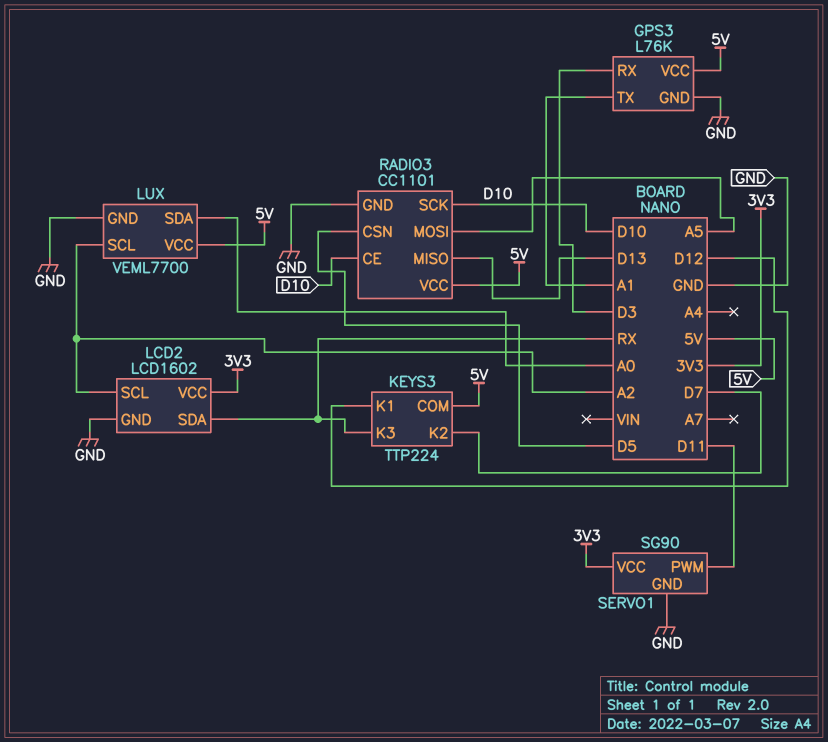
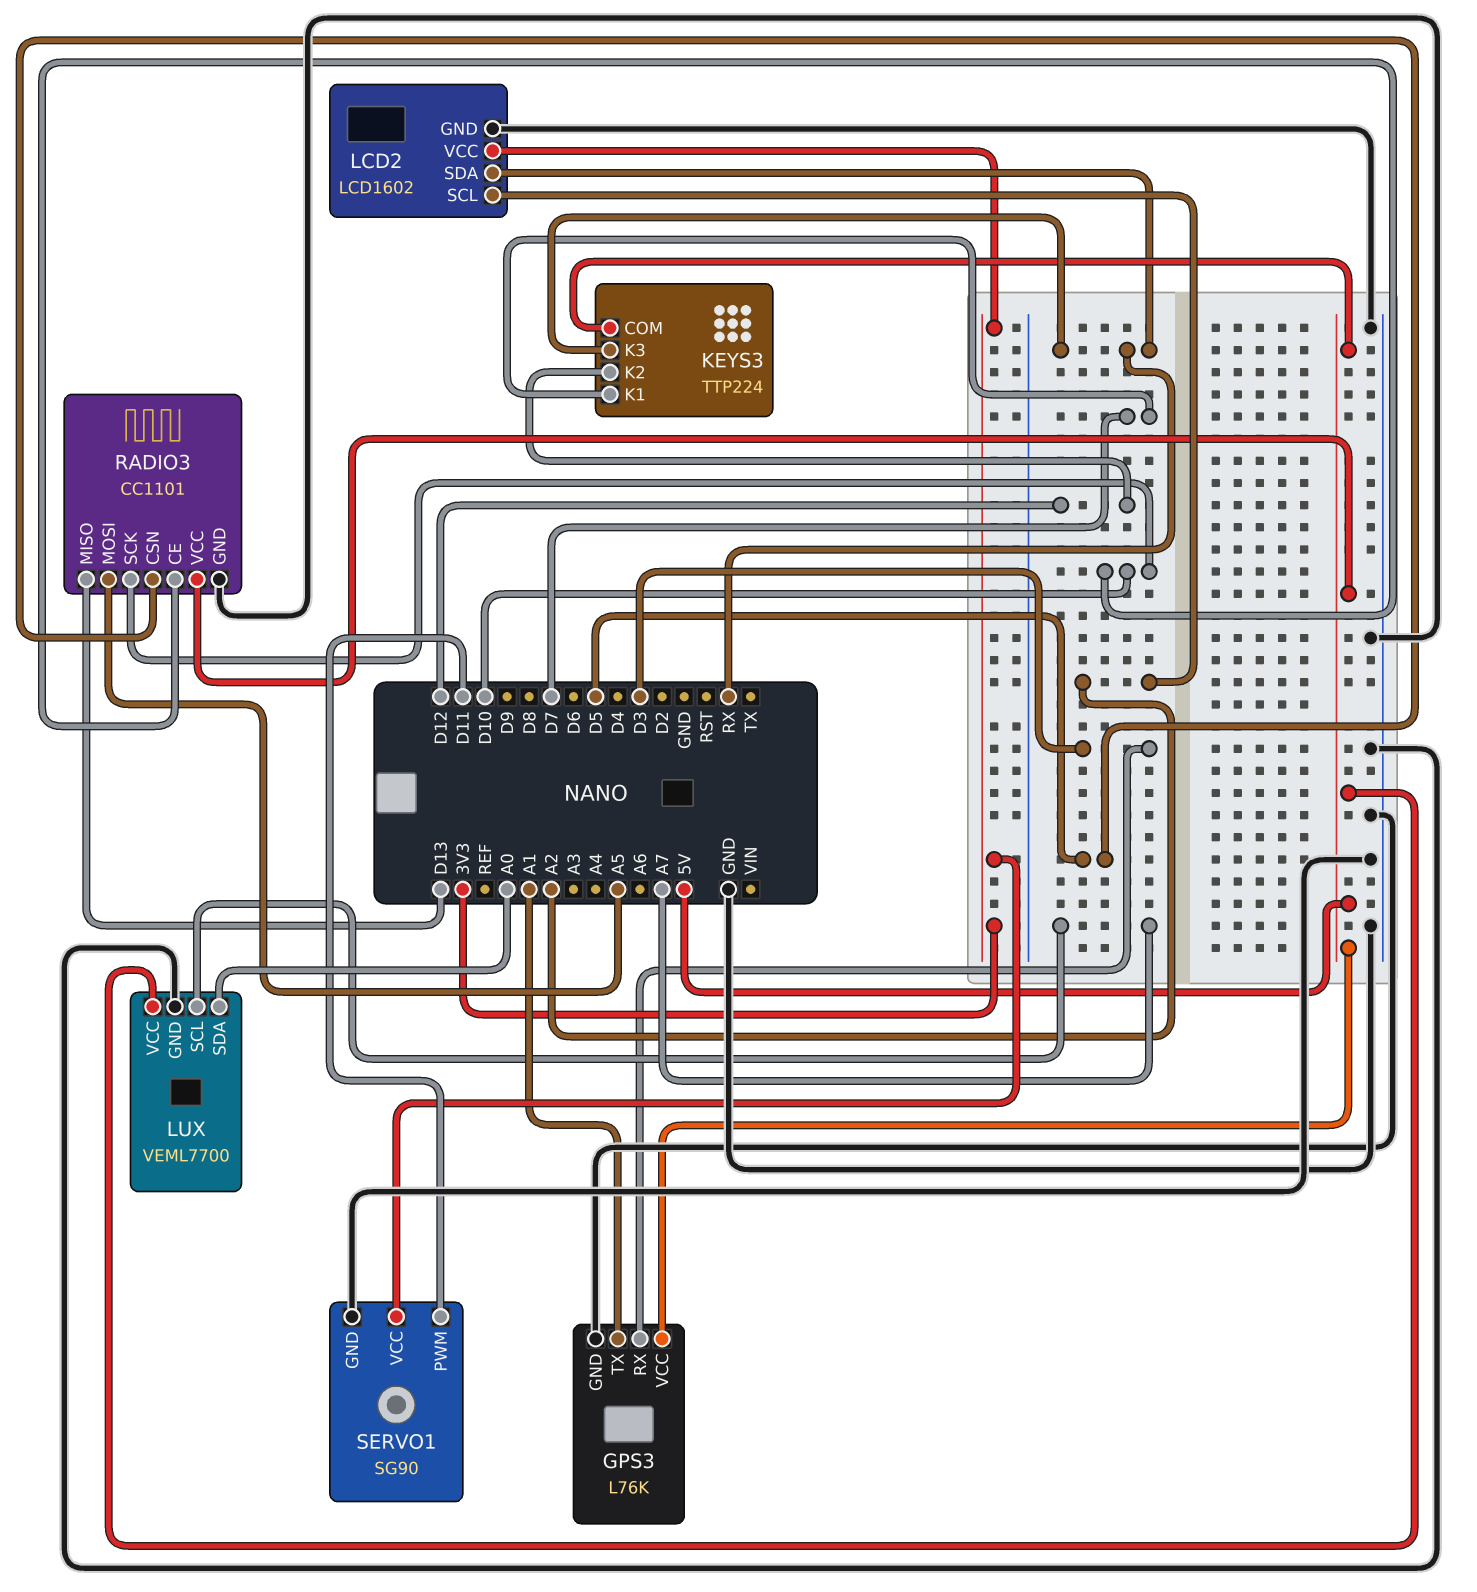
KEYS3 pin K1: D12 -> D7
KEYS3 pin K2: D7 -> D12
LUX pin SCL: A2 -> A7

